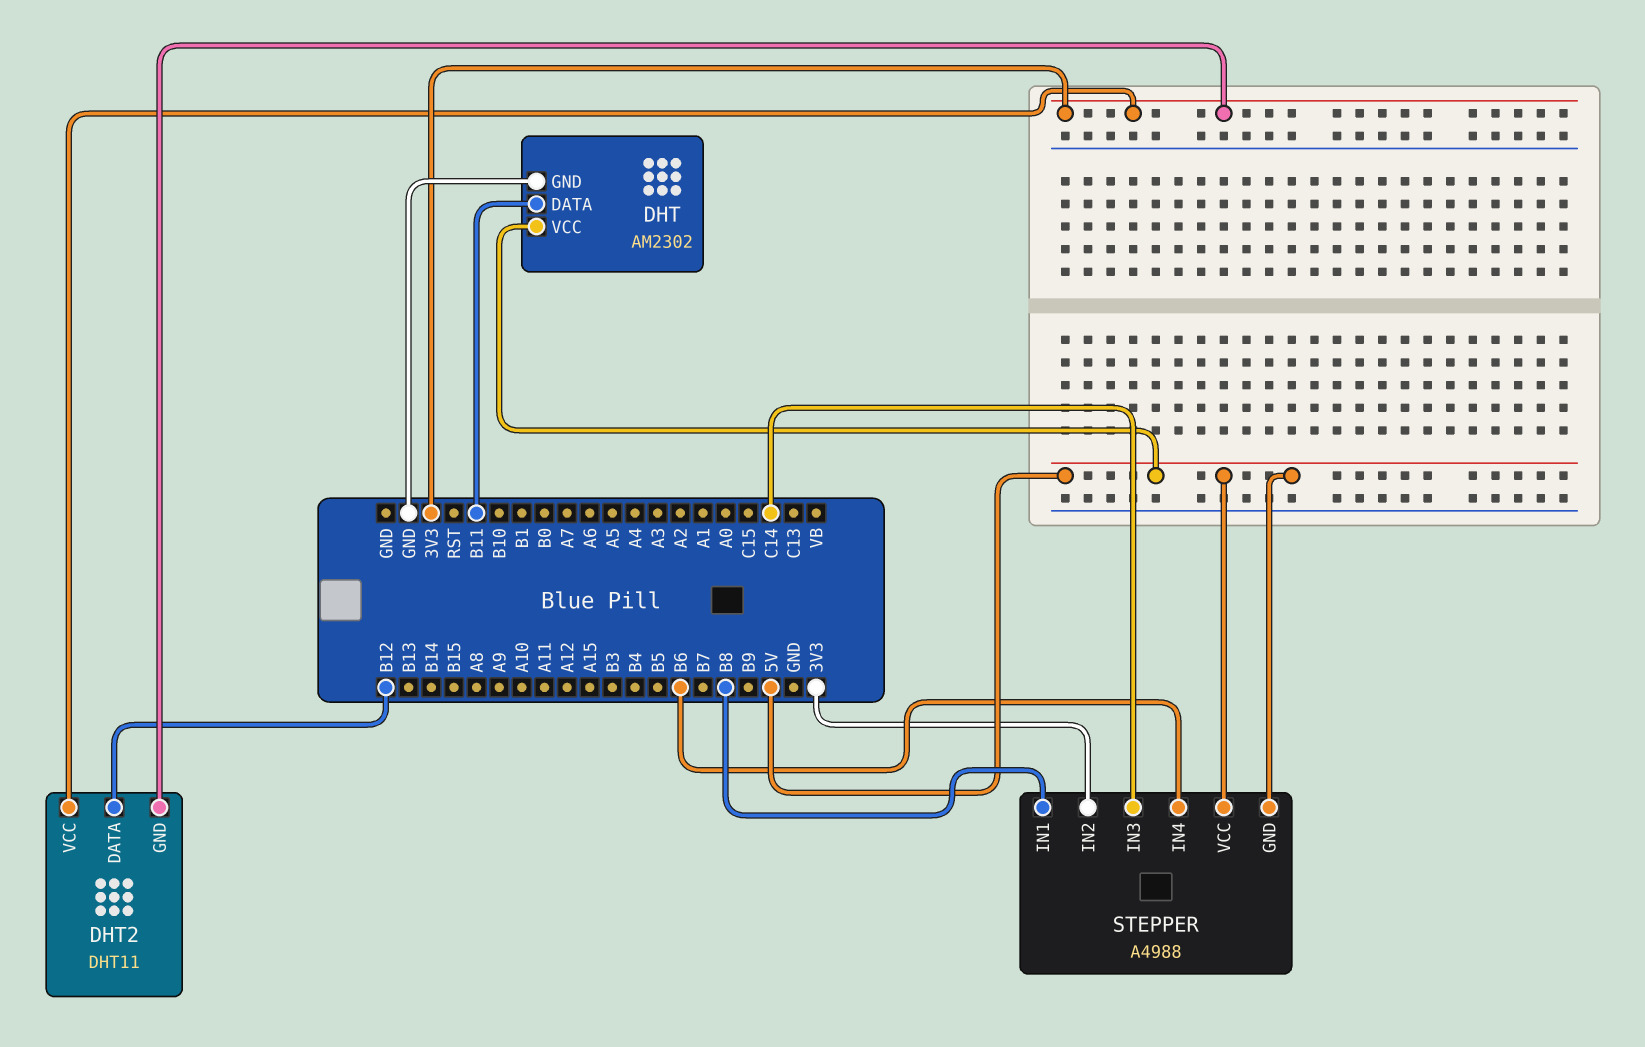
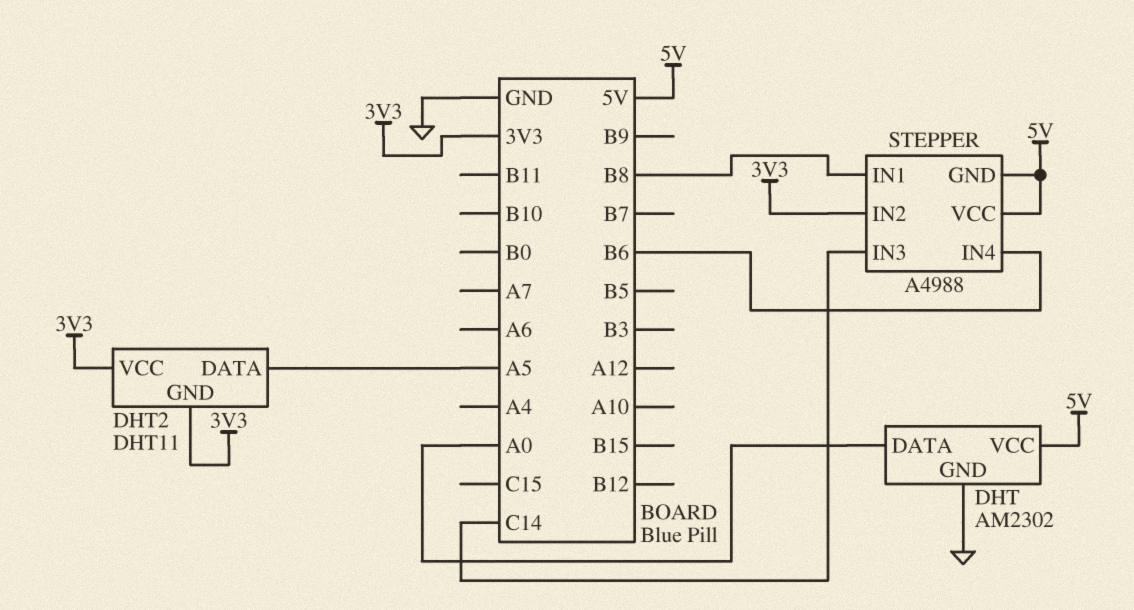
DHT pin DATA: B11 -> A0
DHT2 pin DATA: B12 -> A5

